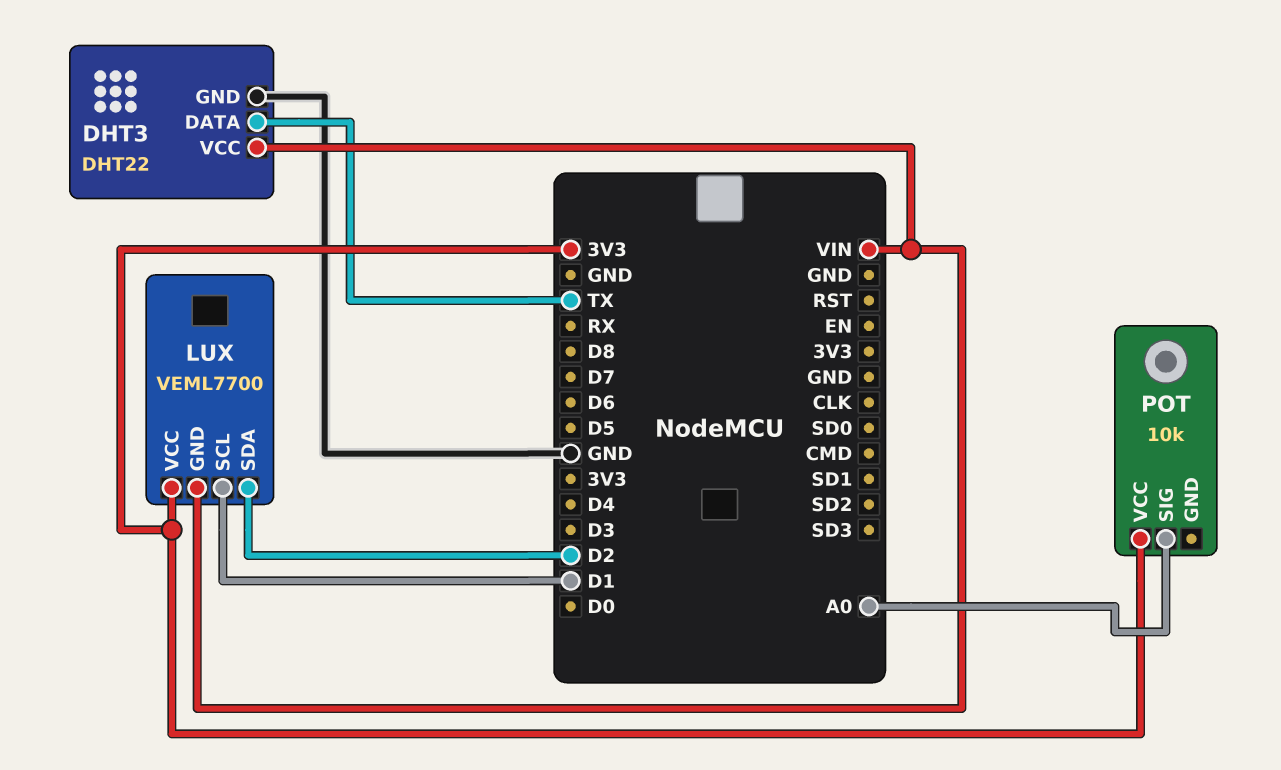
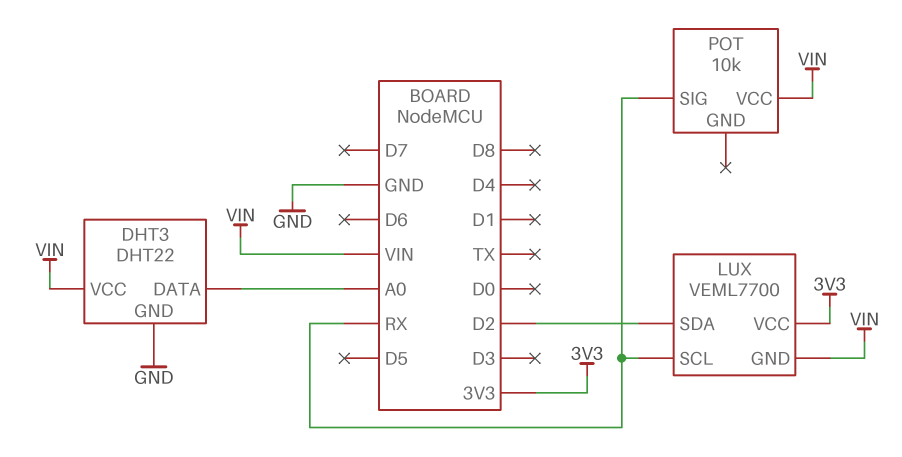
DHT3 pin DATA: TX -> A0
LUX pin SCL: D1 -> RX
POT pin SIG: A0 -> RX
POT pin VCC: 3V3 -> VIN

